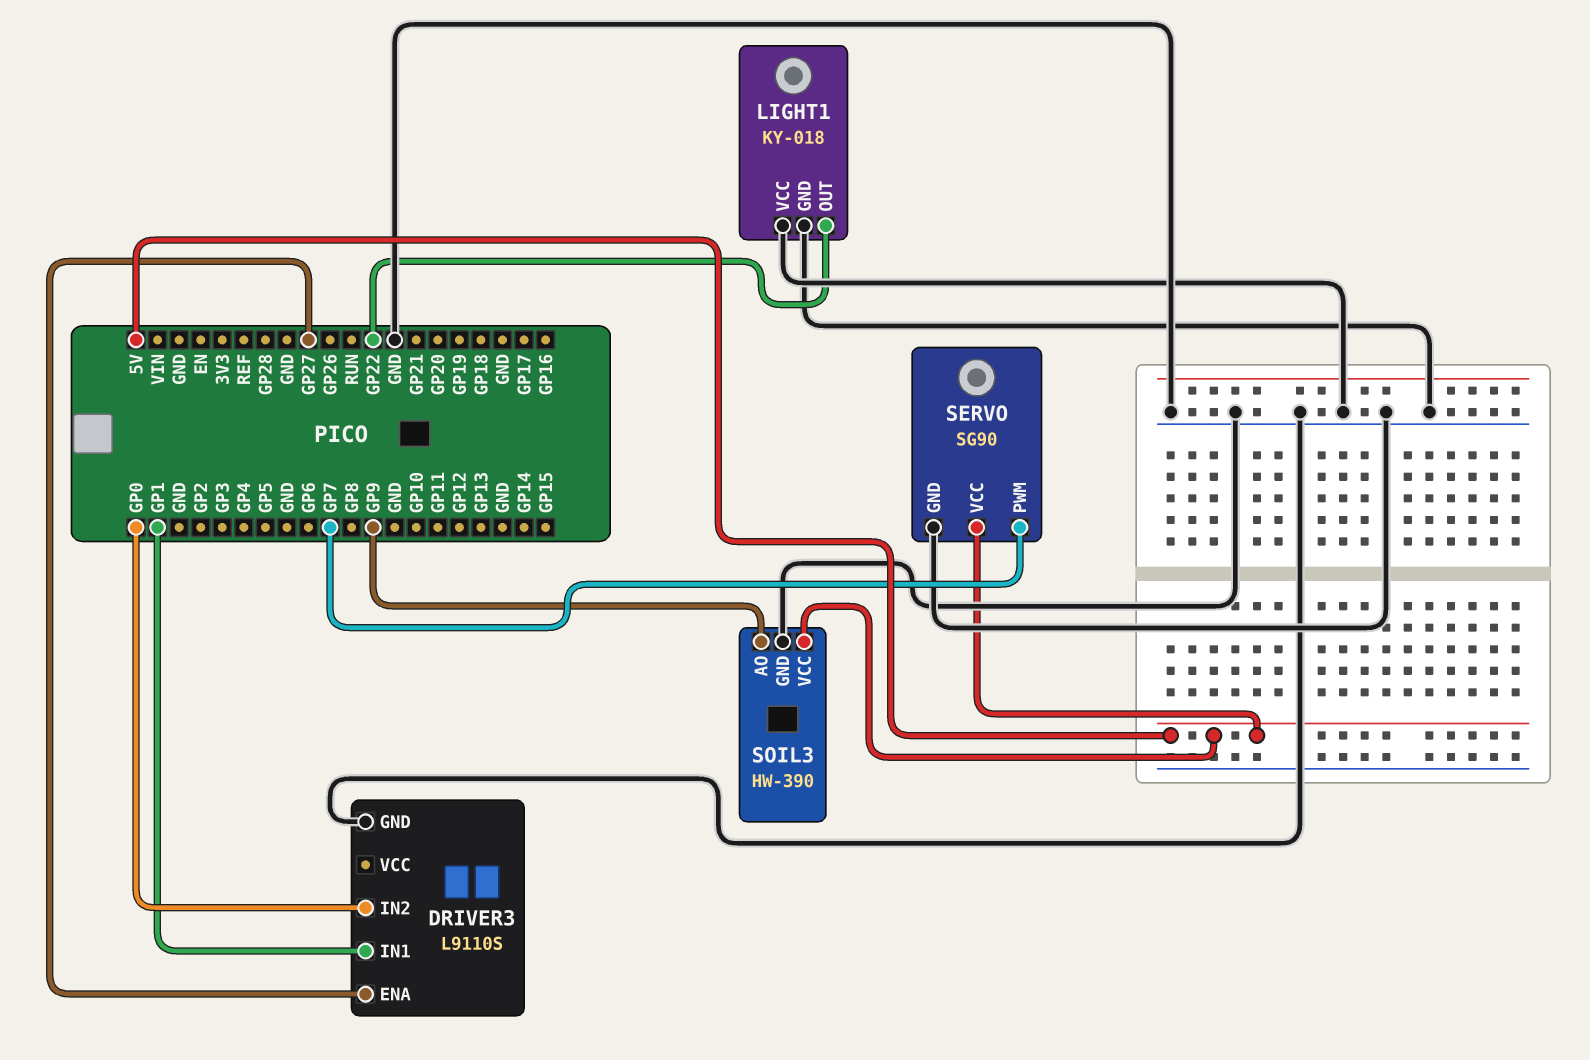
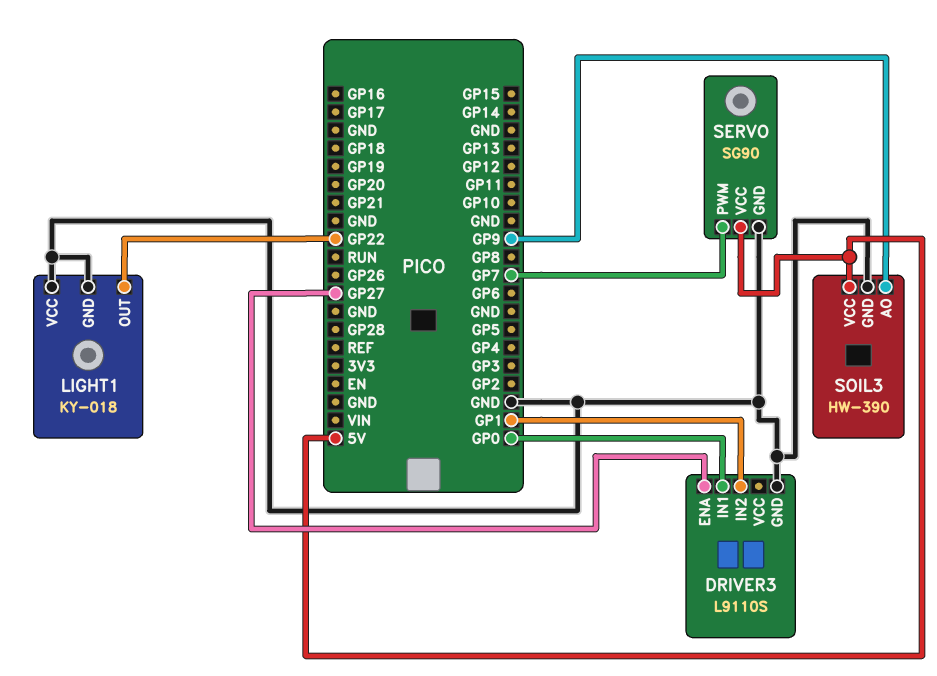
DRIVER3 pin IN1: GP1 -> GP0
DRIVER3 pin IN2: GP0 -> GP1

